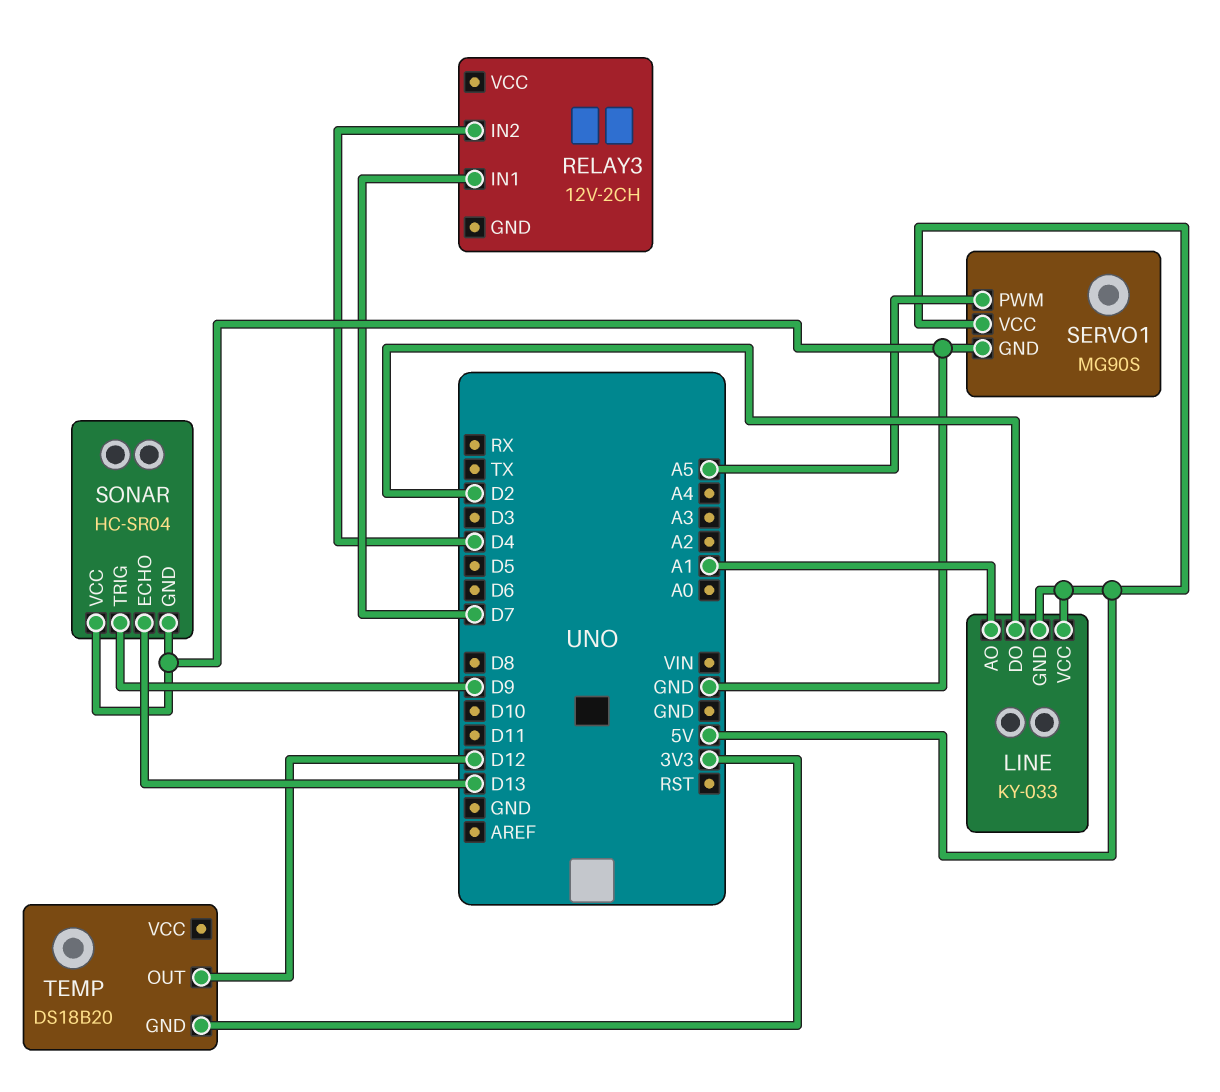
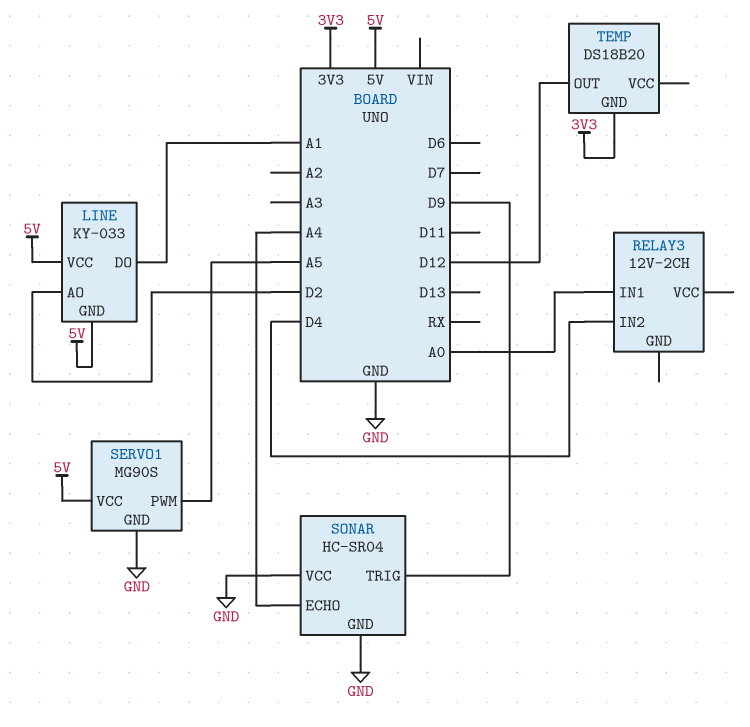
LINE pin AO: A1 -> D2
LINE pin DO: D2 -> A1
RELAY3 pin IN1: D7 -> A0
SONAR pin ECHO: D13 -> A4

